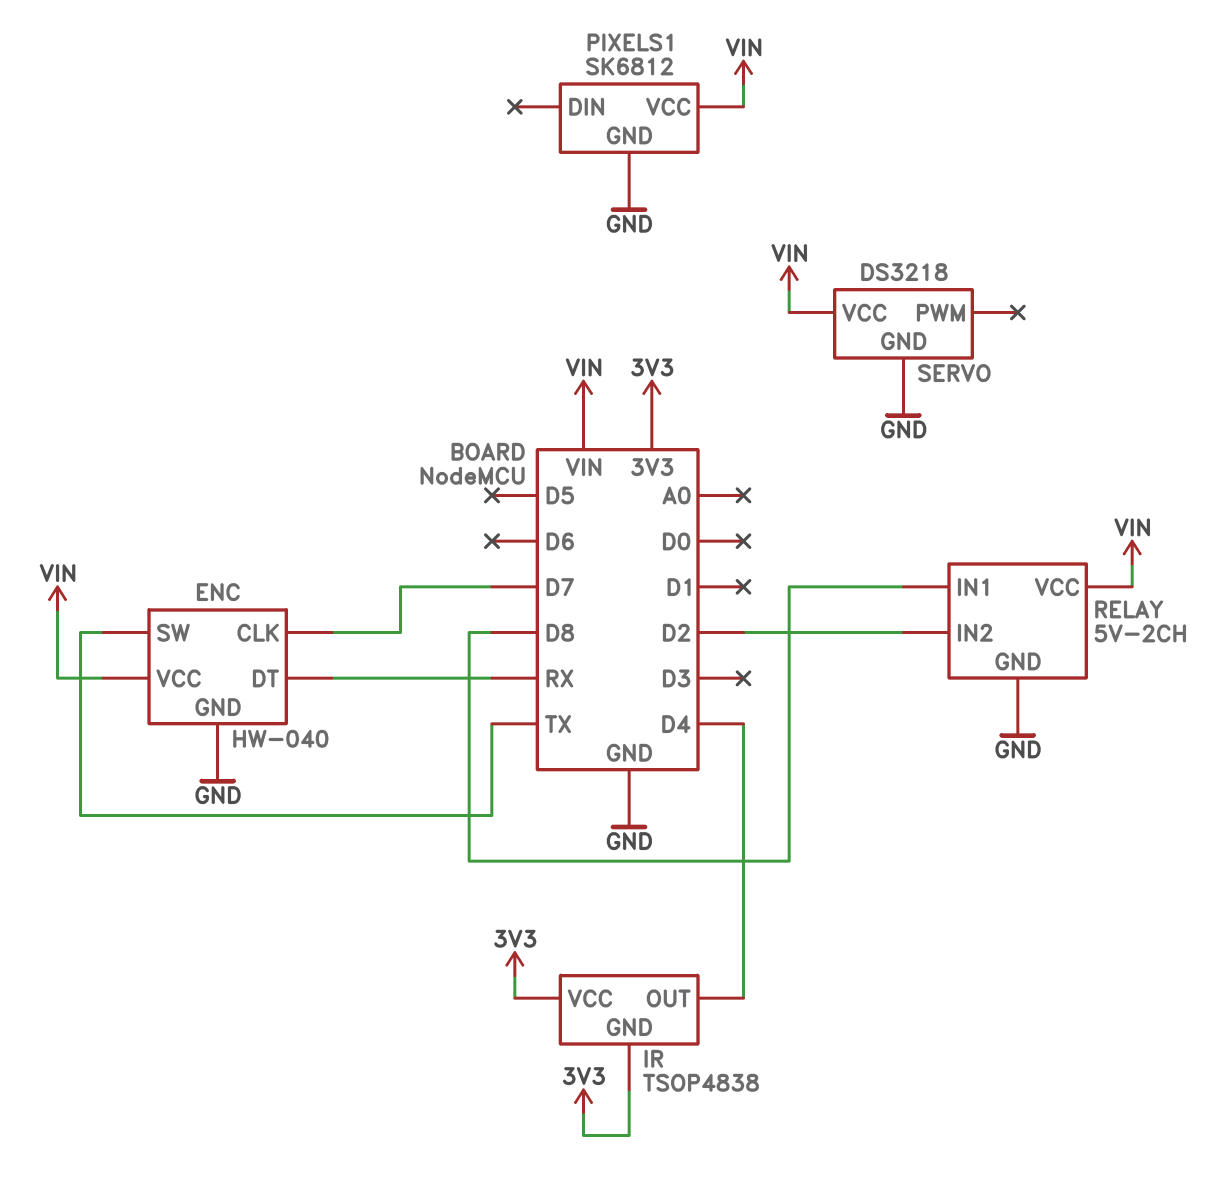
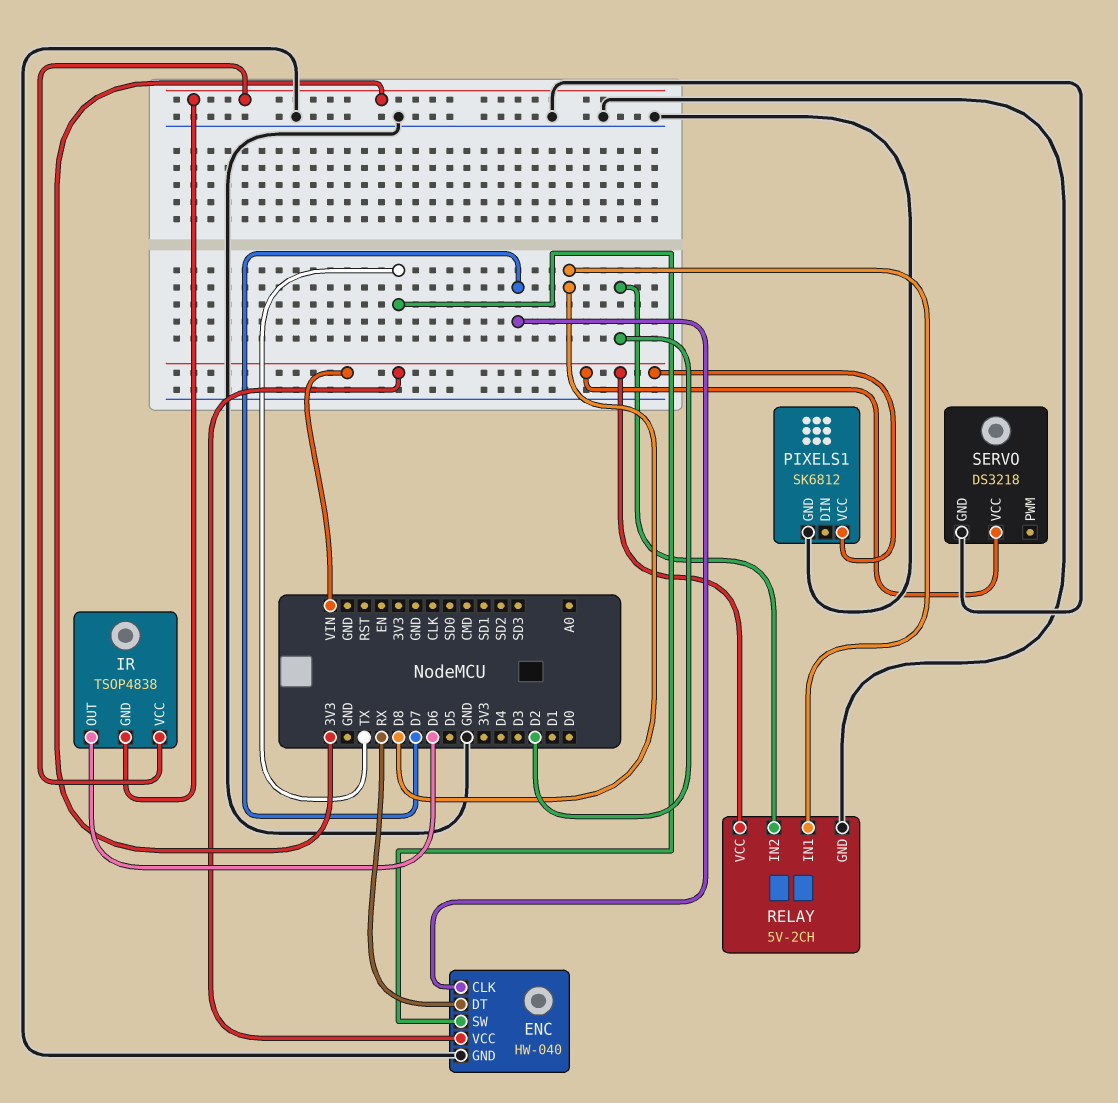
IR pin OUT: D4 -> D6

